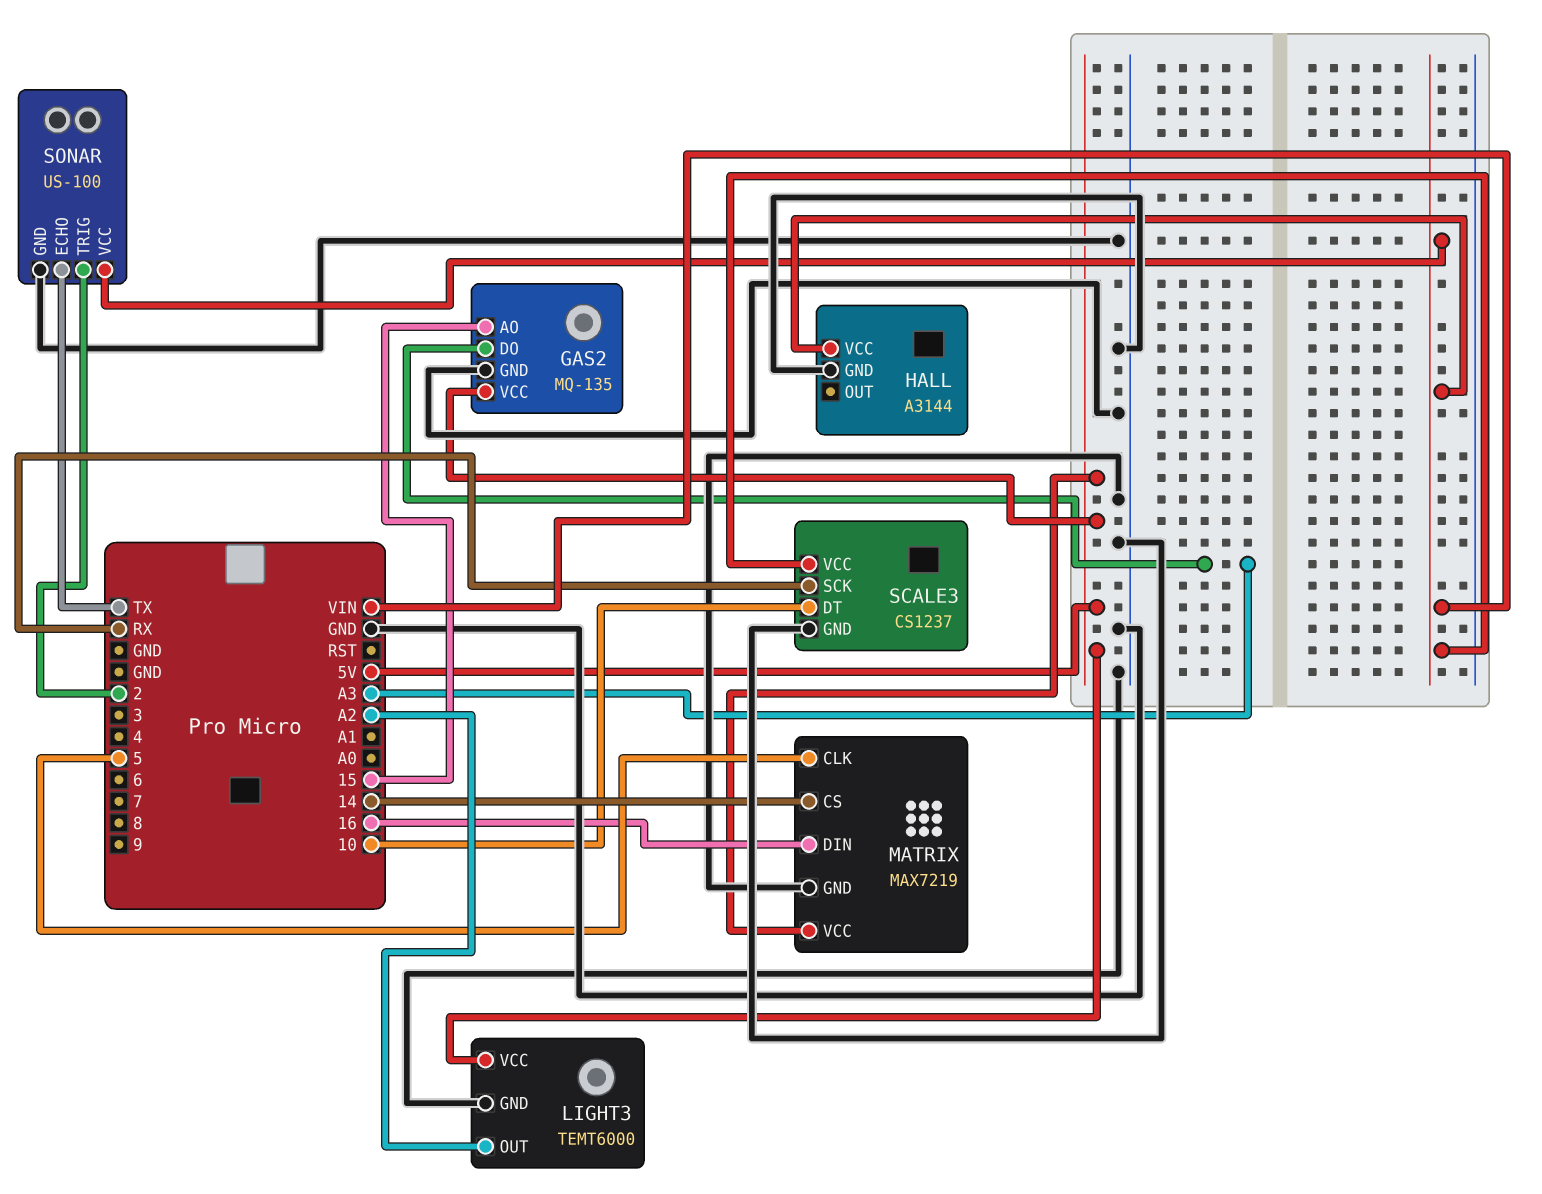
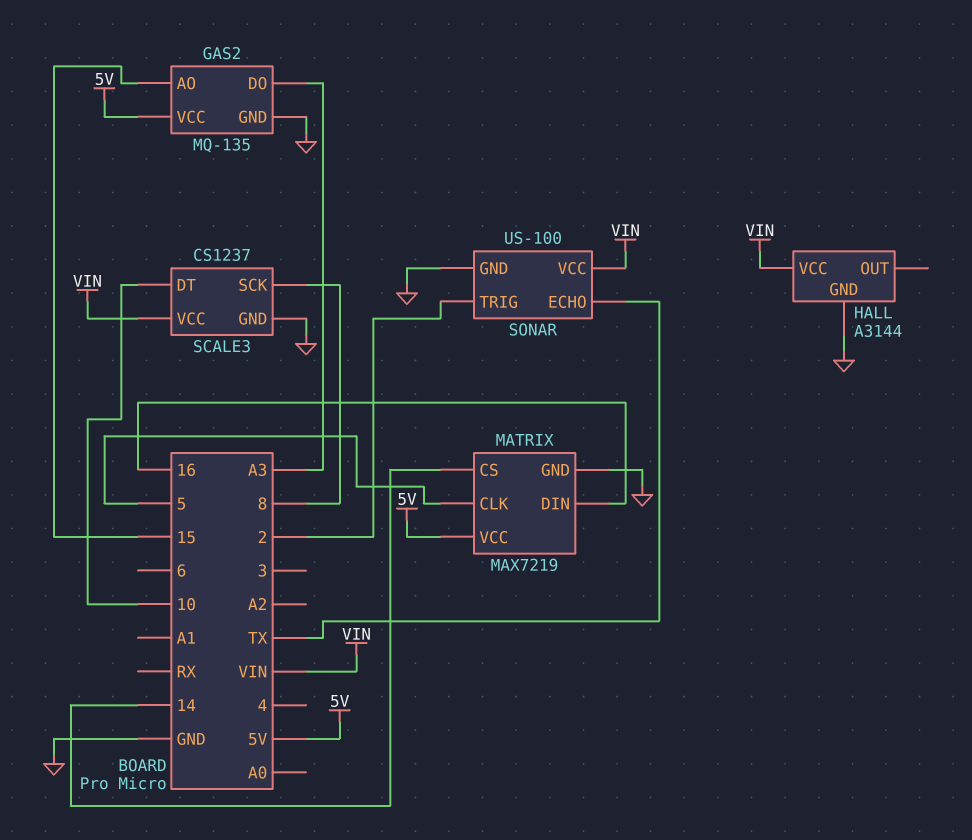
LIGHT3: TEMT6000 -> none
LIGHT3 pin GND: GND -> none
LIGHT3 pin OUT: A2 -> none
LIGHT3 pin VCC: 5V -> none
SCALE3 pin SCK: RX -> 8

